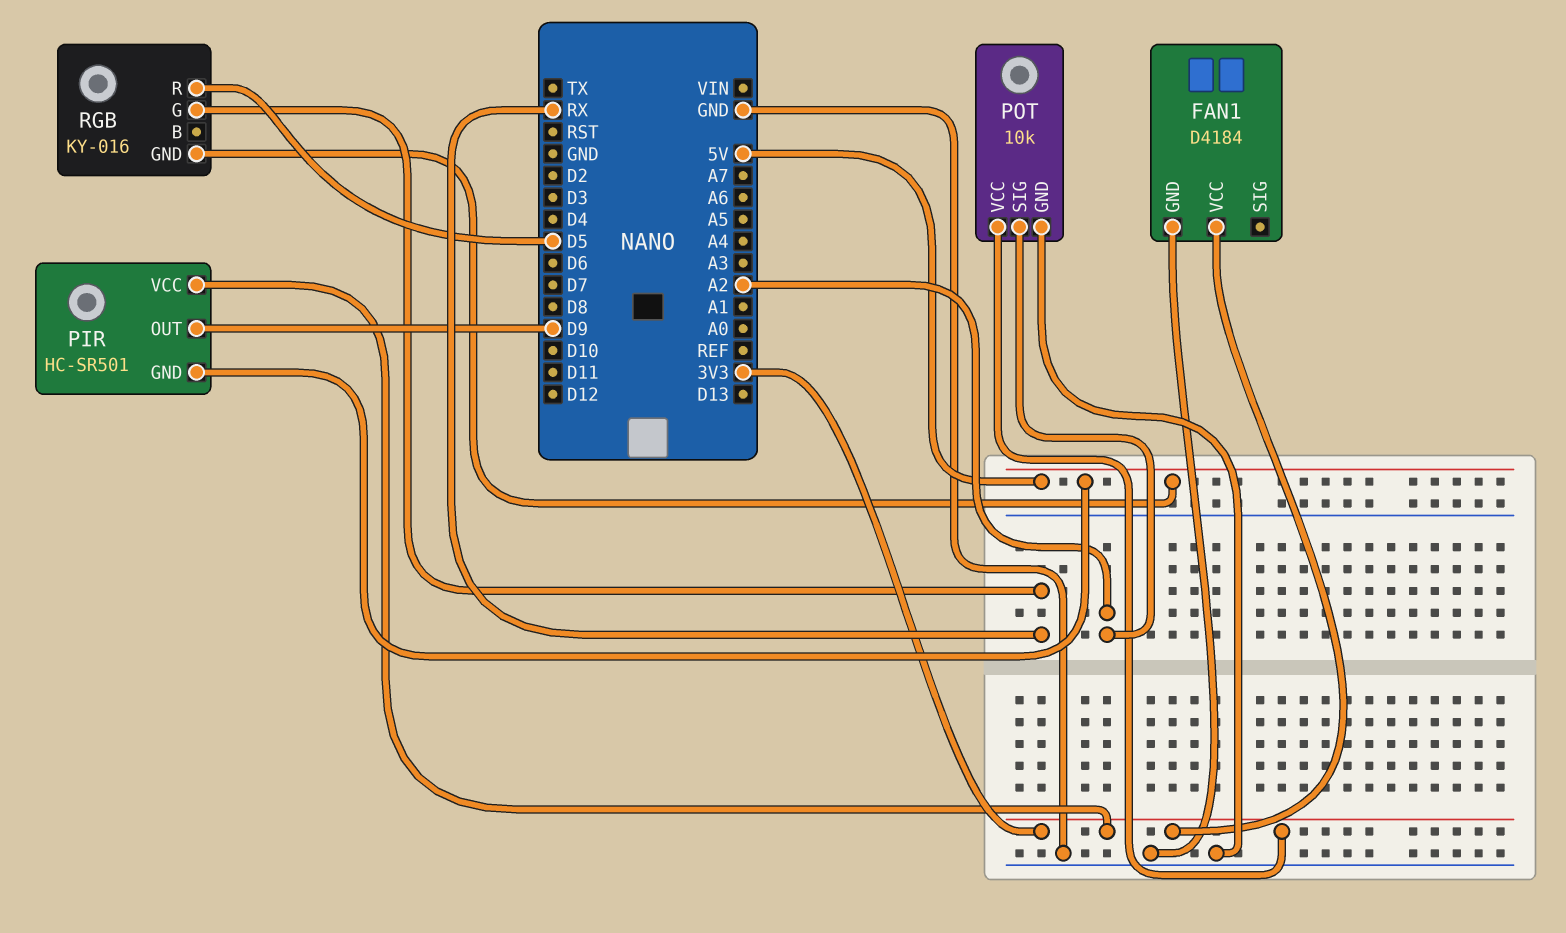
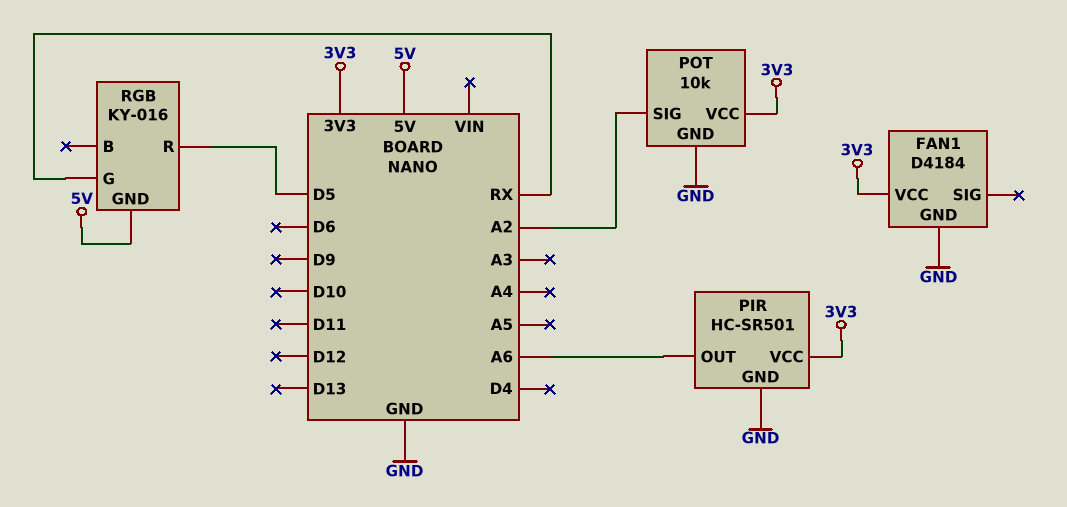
PIR pin GND: 5V -> GND
PIR pin OUT: D9 -> A6

